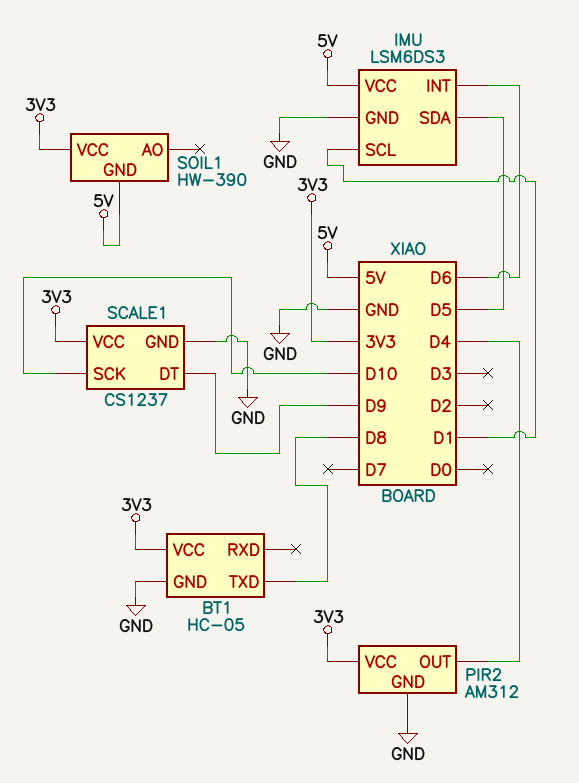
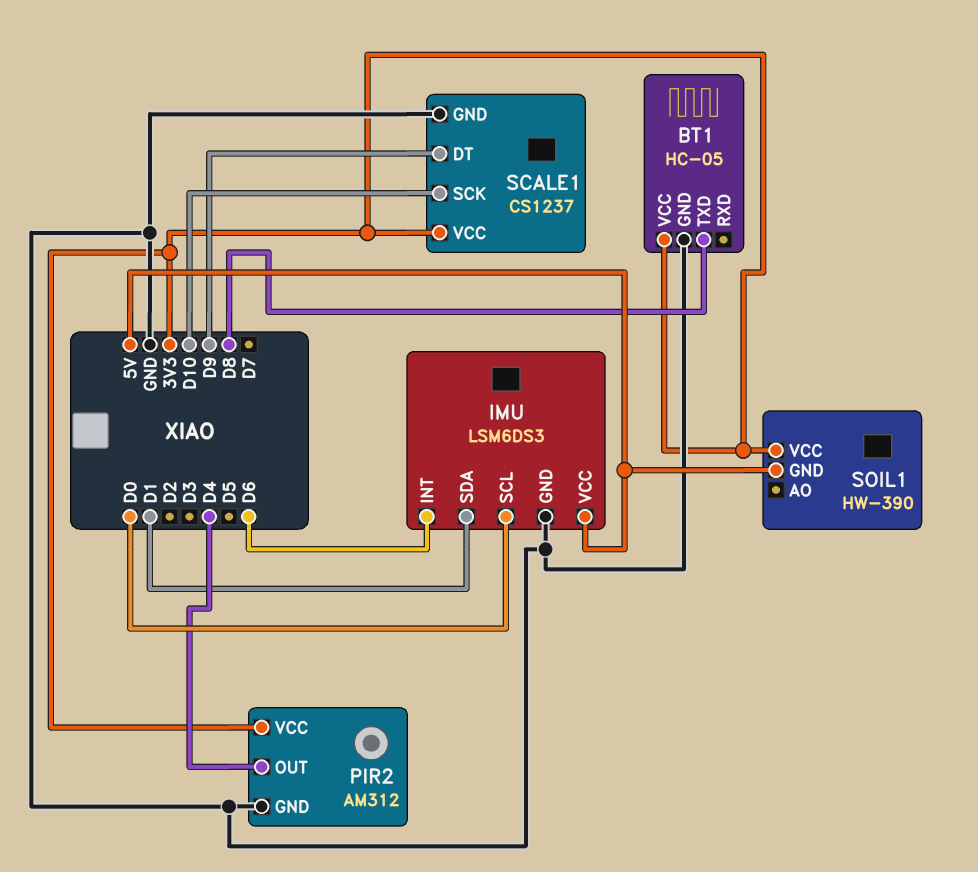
IMU pin SCL: D1 -> D0
IMU pin SDA: D5 -> D1

